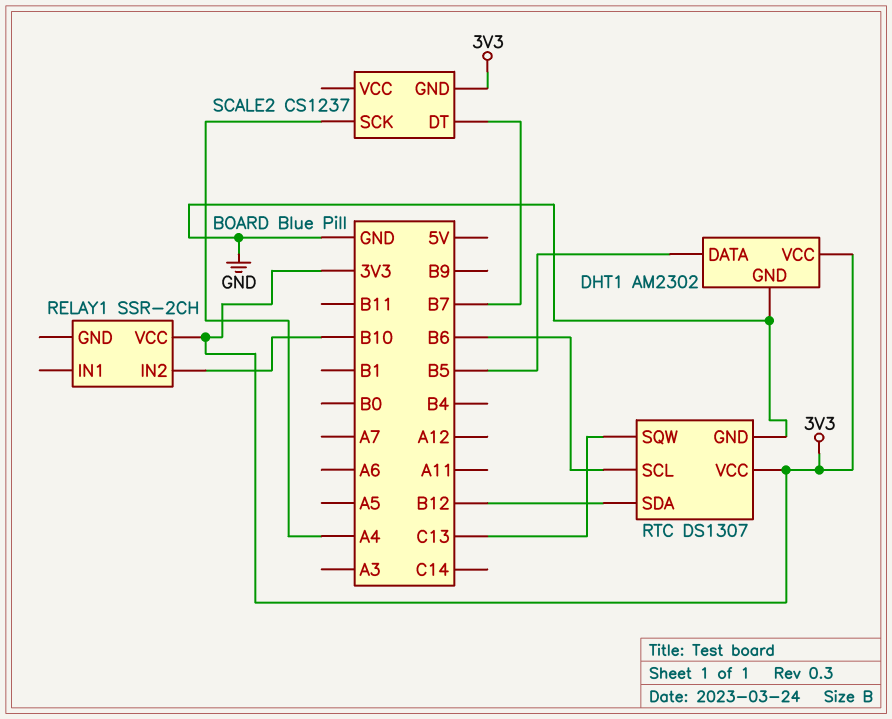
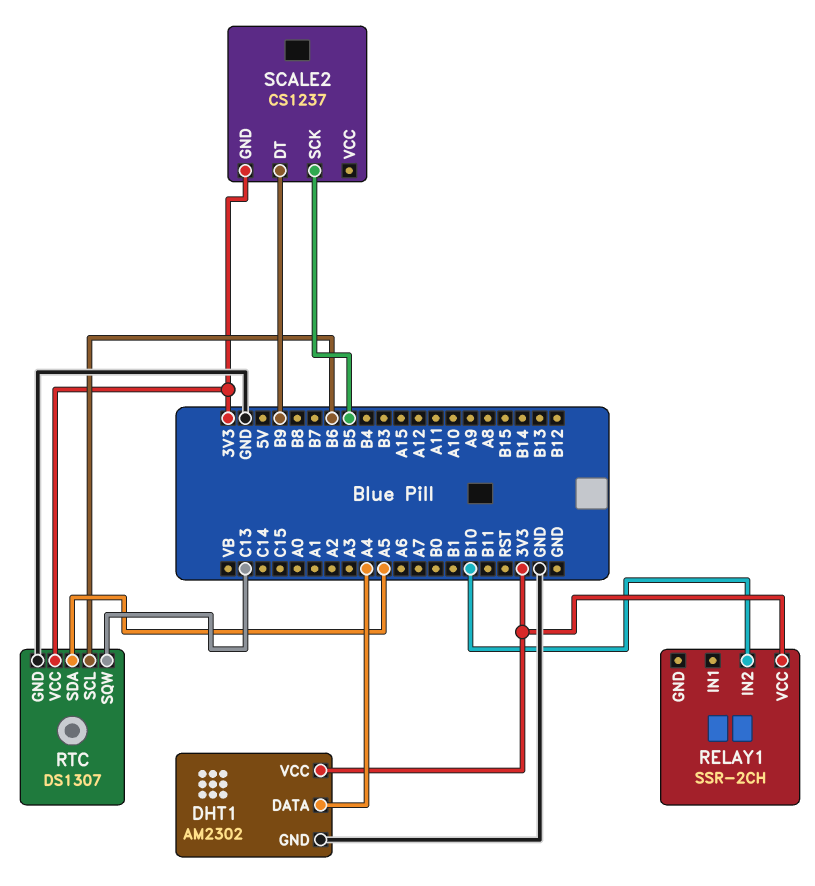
DHT1 pin DATA: B5 -> A4
RTC pin SDA: B12 -> A5
SCALE2 pin DT: B7 -> B9
SCALE2 pin SCK: A4 -> B5

